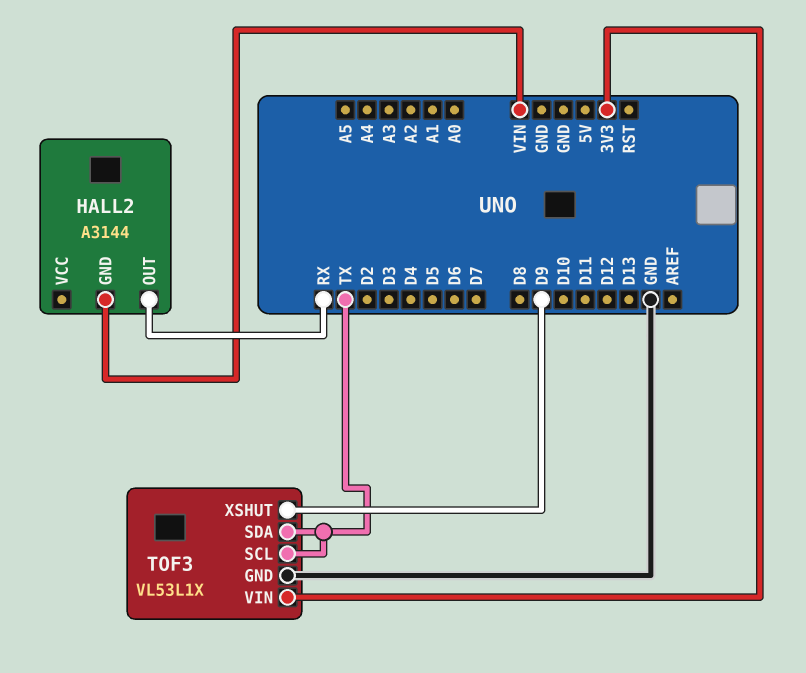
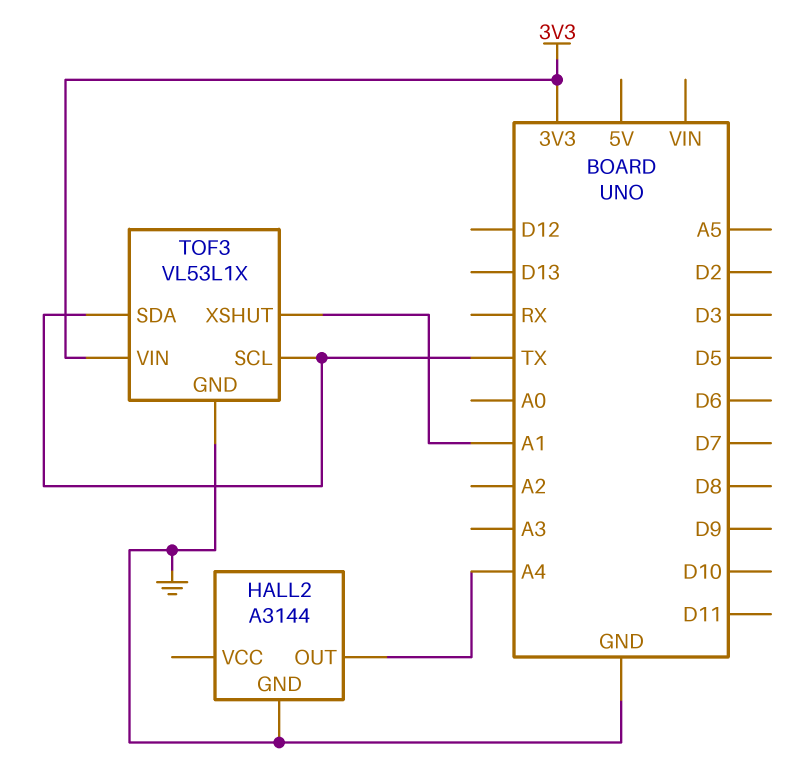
HALL2 pin GND: VIN -> GND
HALL2 pin OUT: RX -> A4
TOF3 pin XSHUT: D9 -> A1

